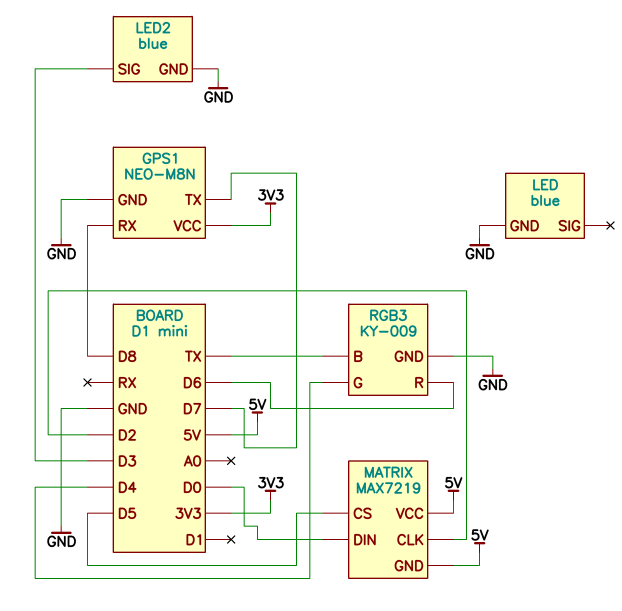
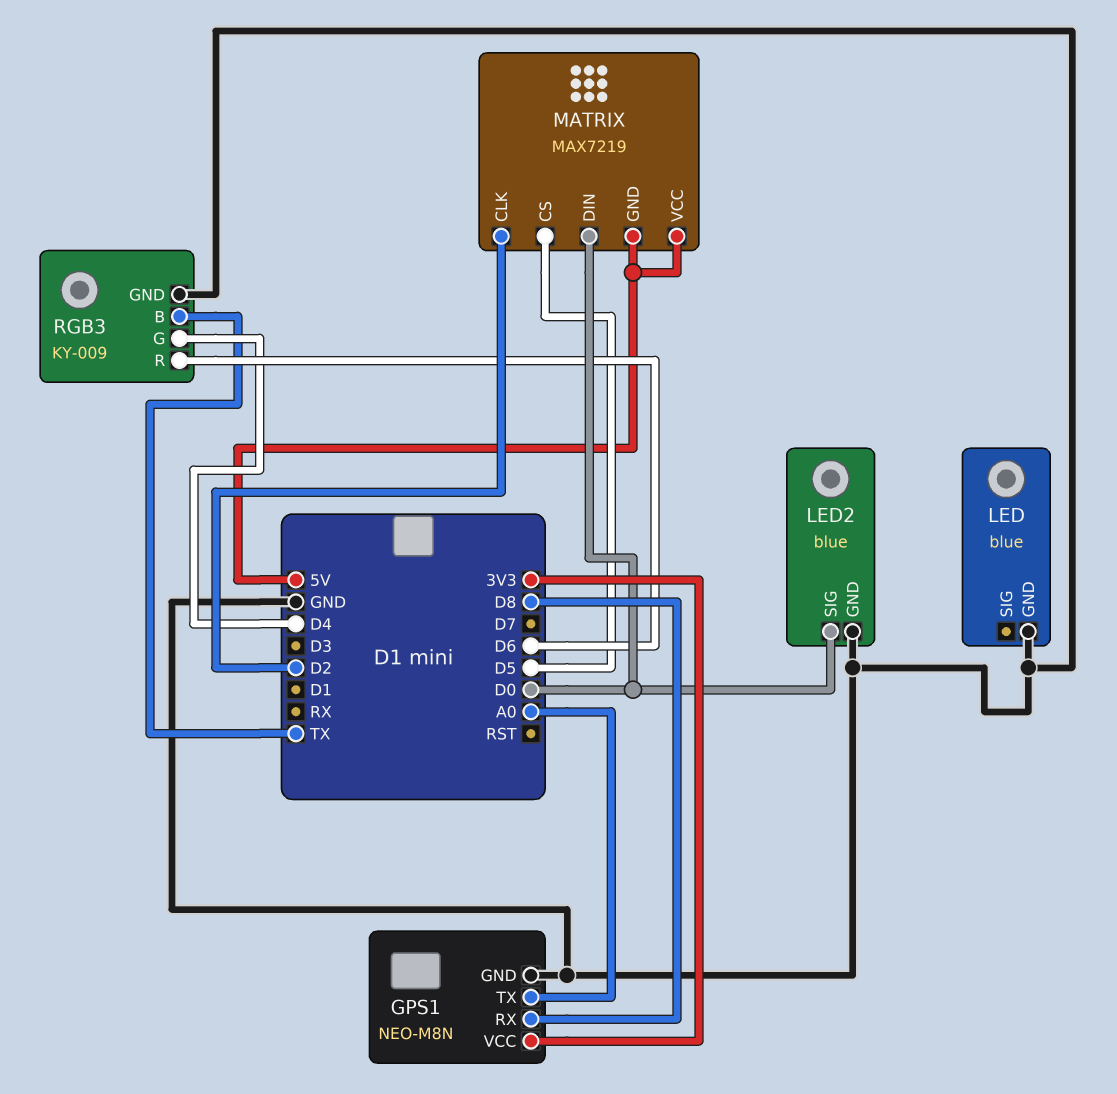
GPS1 pin TX: D7 -> A0
LED2 pin SIG: D3 -> D0

